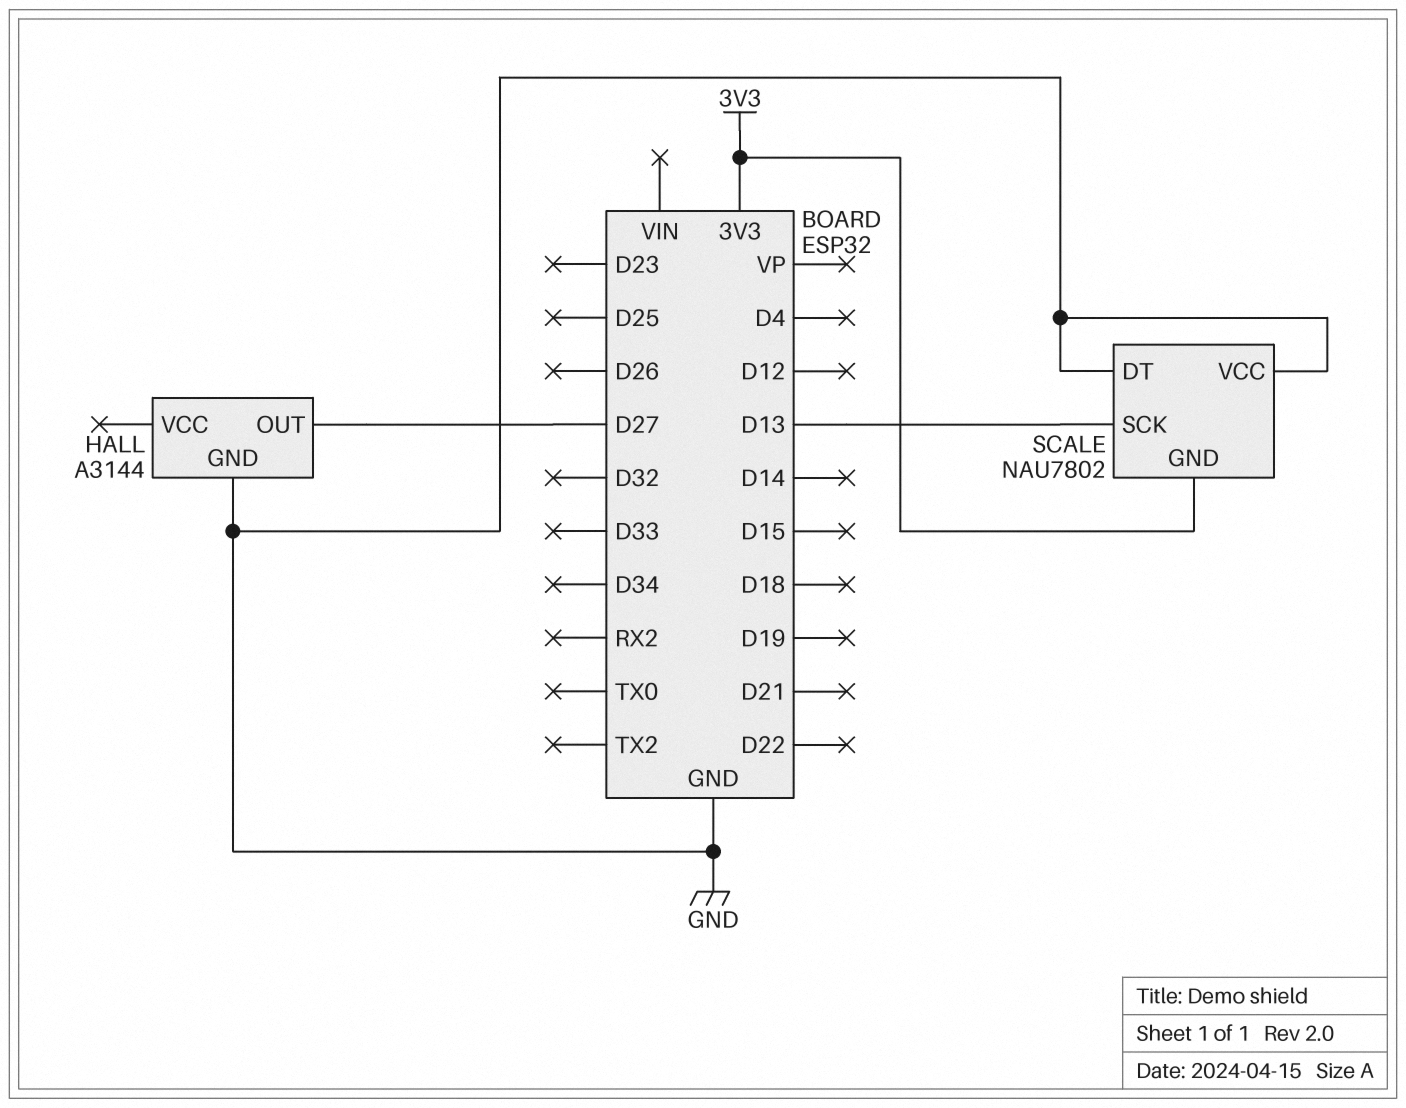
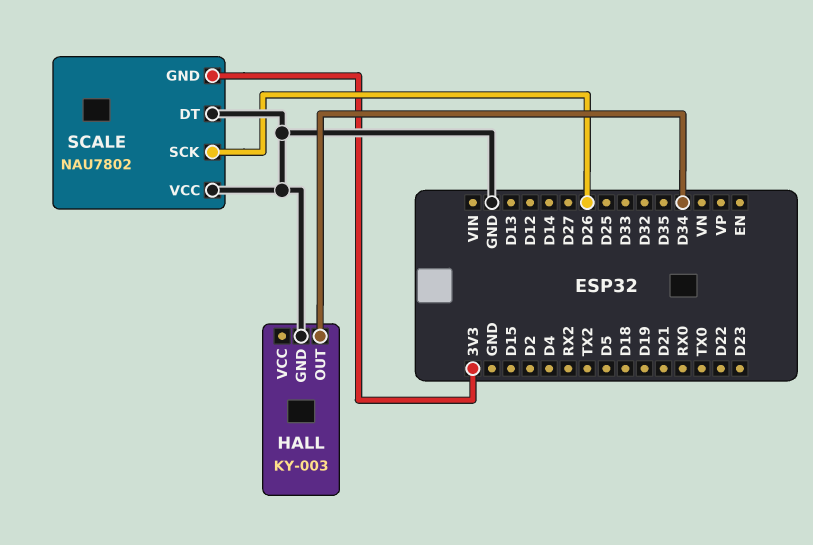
HALL: A3144 -> KY-003
HALL pin OUT: D27 -> D34
SCALE pin SCK: D13 -> D26

